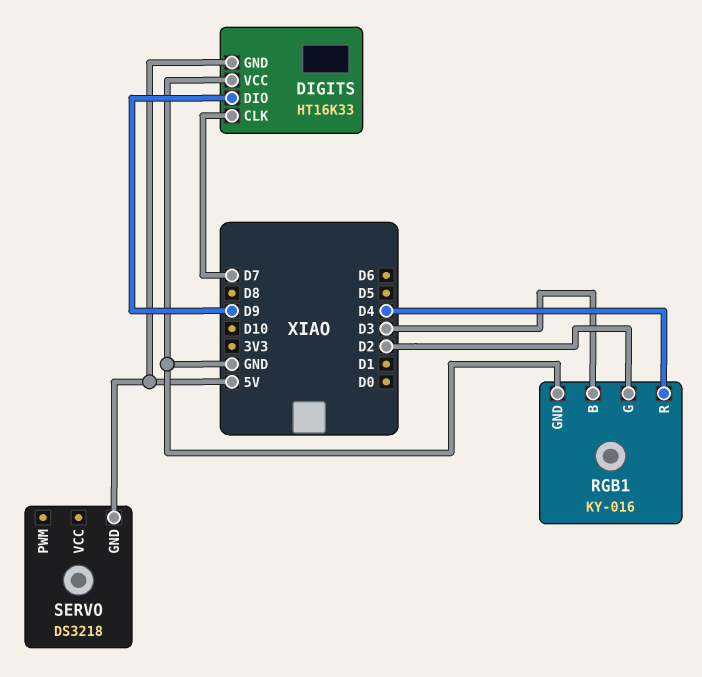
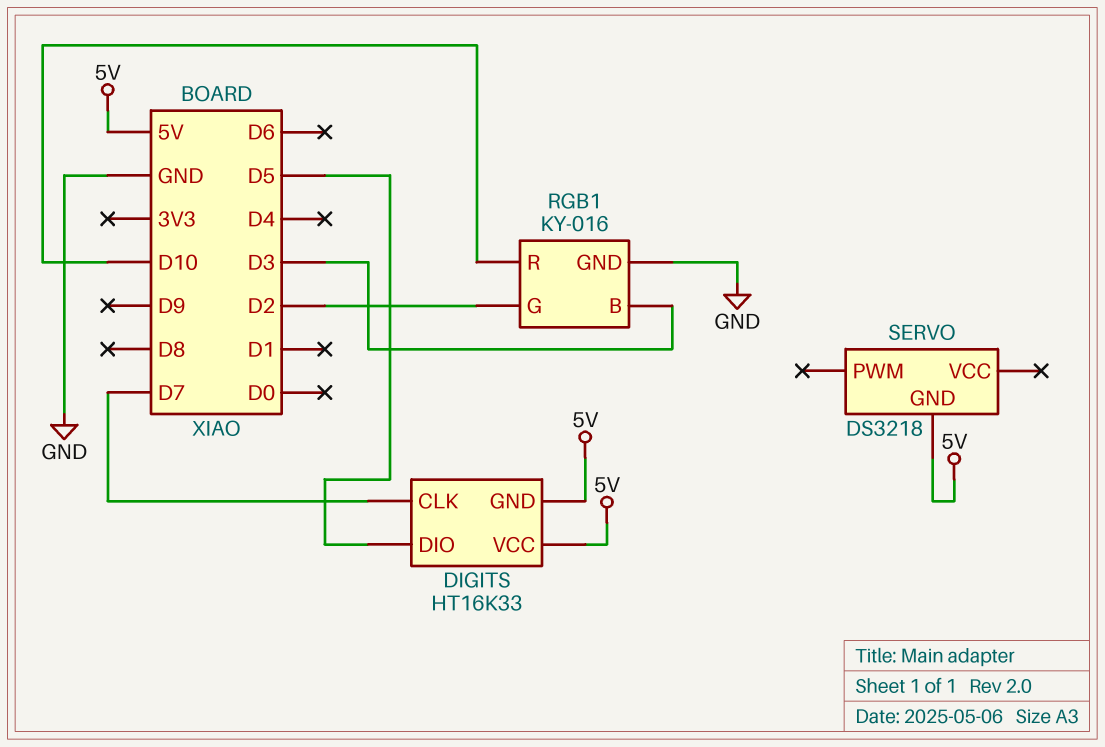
DIGITS pin DIO: D9 -> D5
DIGITS pin VCC: GND -> 5V
RGB1 pin R: D4 -> D10

